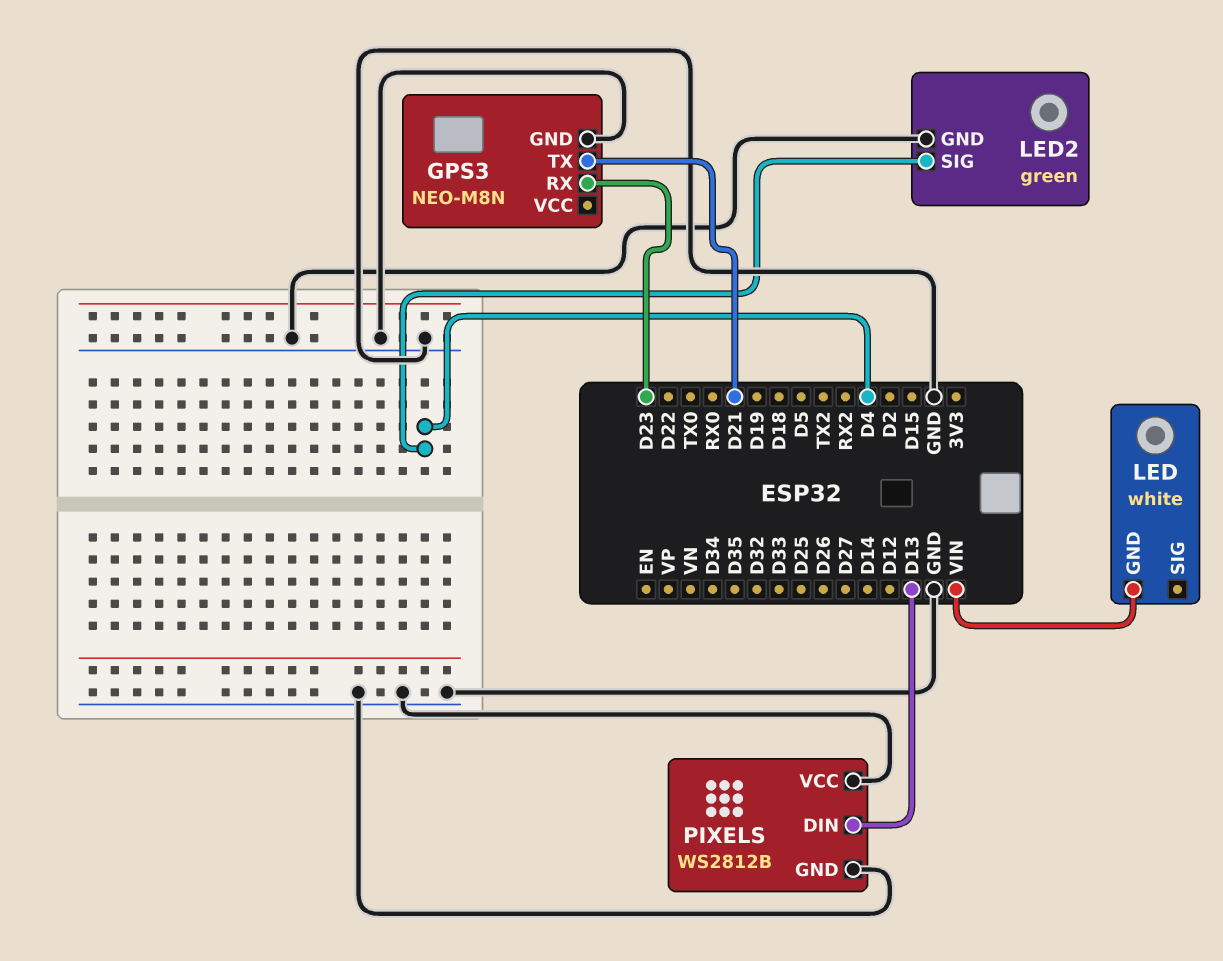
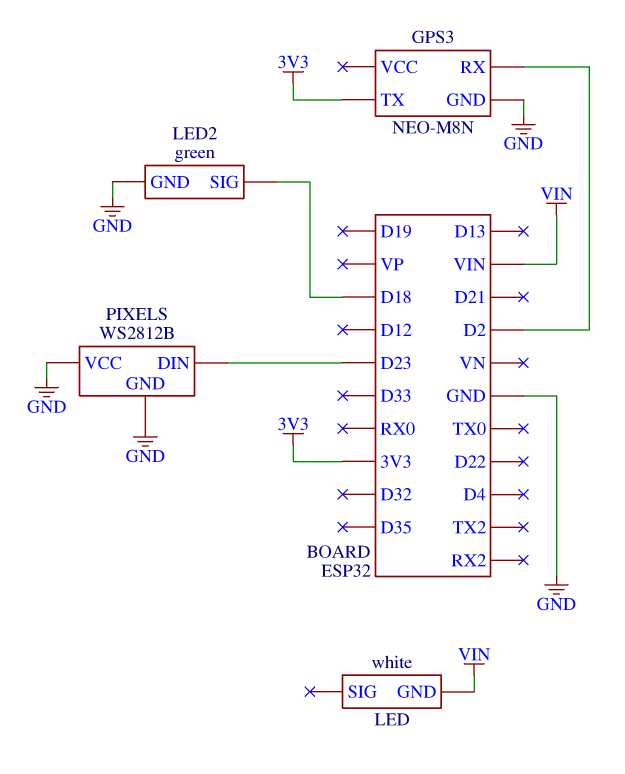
GPS3 pin RX: D23 -> D2
GPS3 pin TX: D21 -> 3V3
LED2 pin SIG: D4 -> D18
PIXELS pin DIN: D13 -> D23

